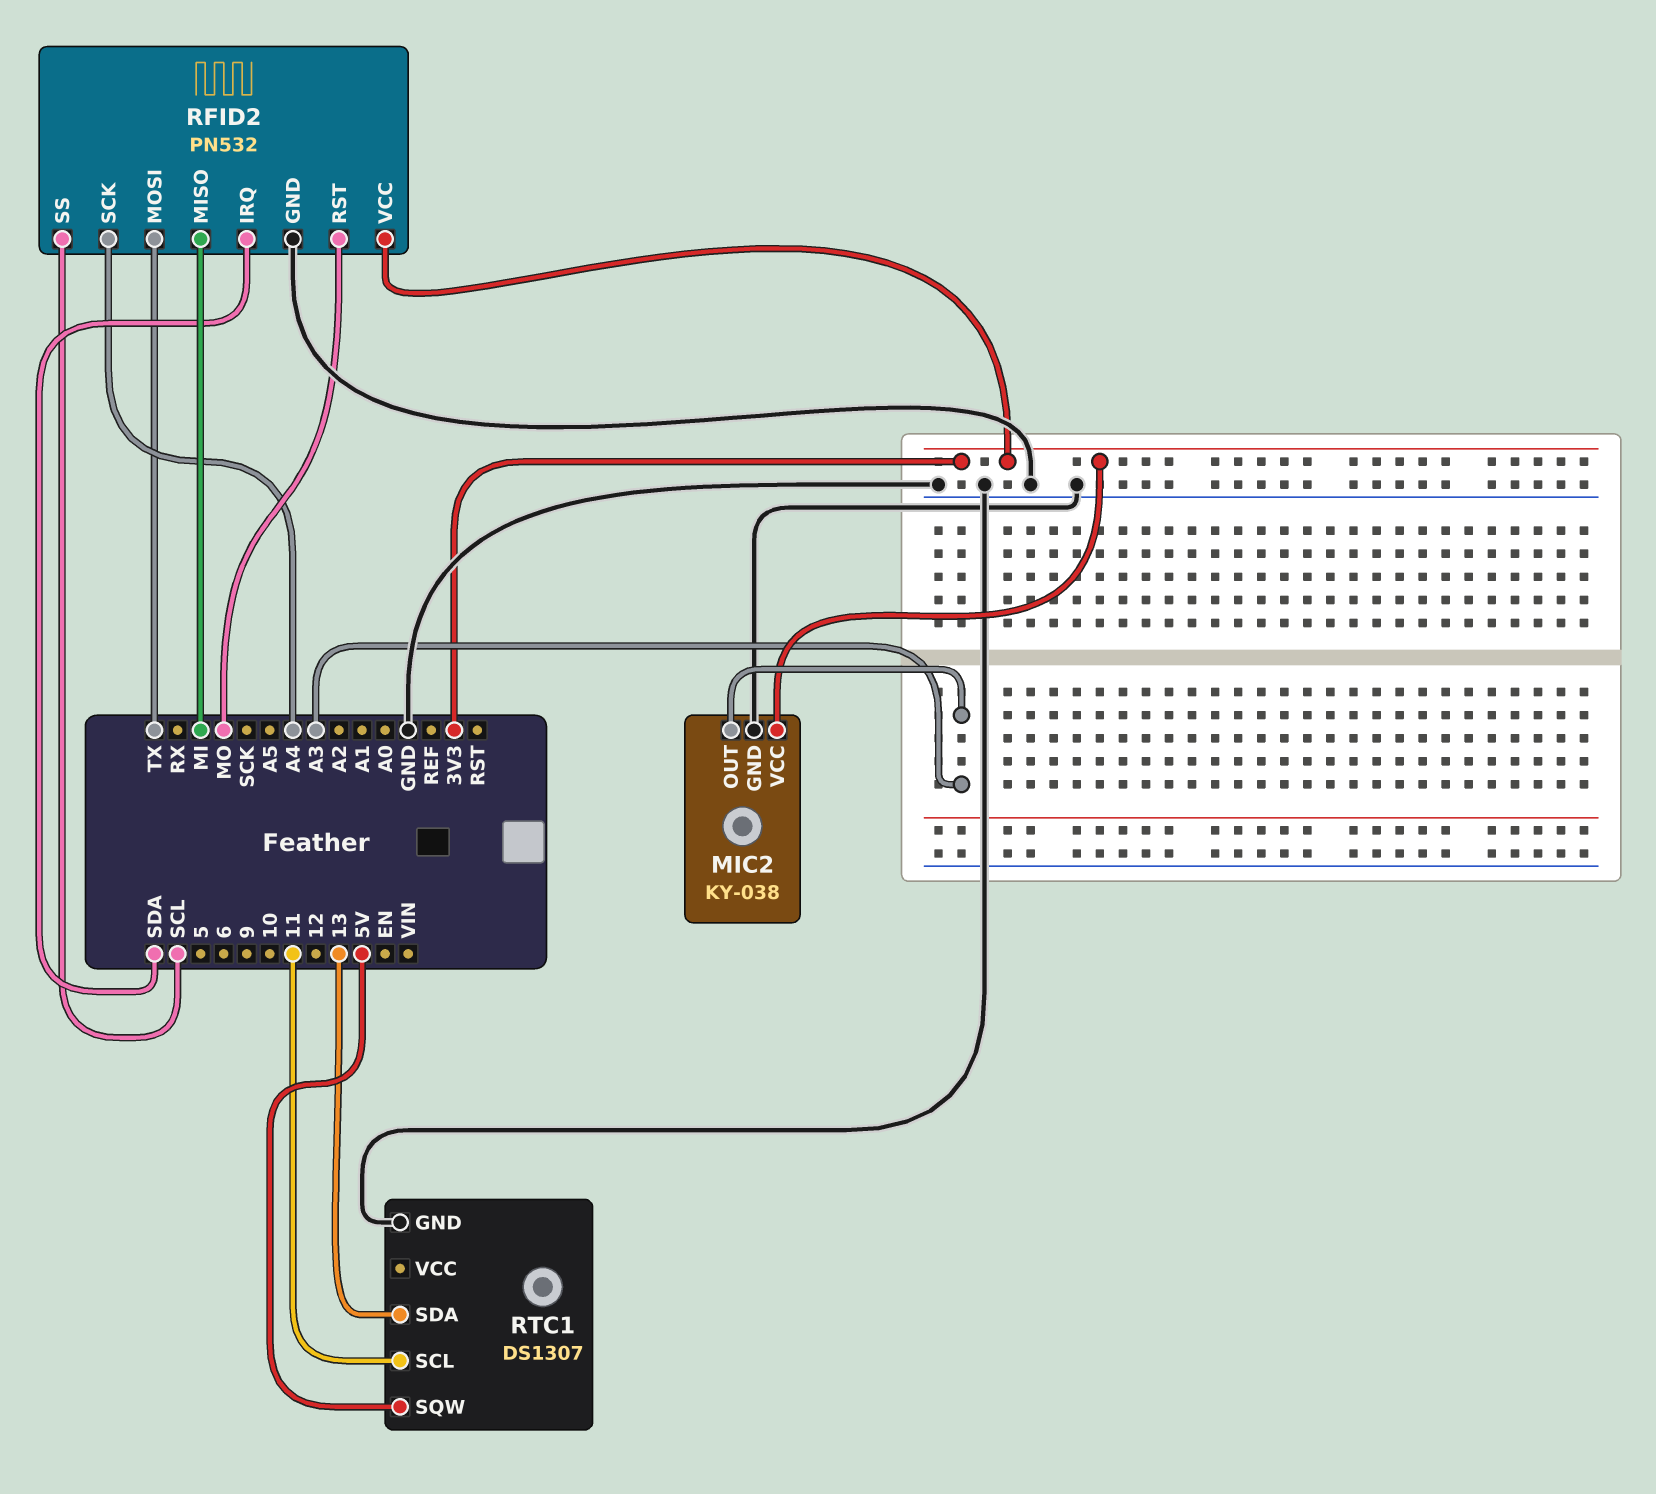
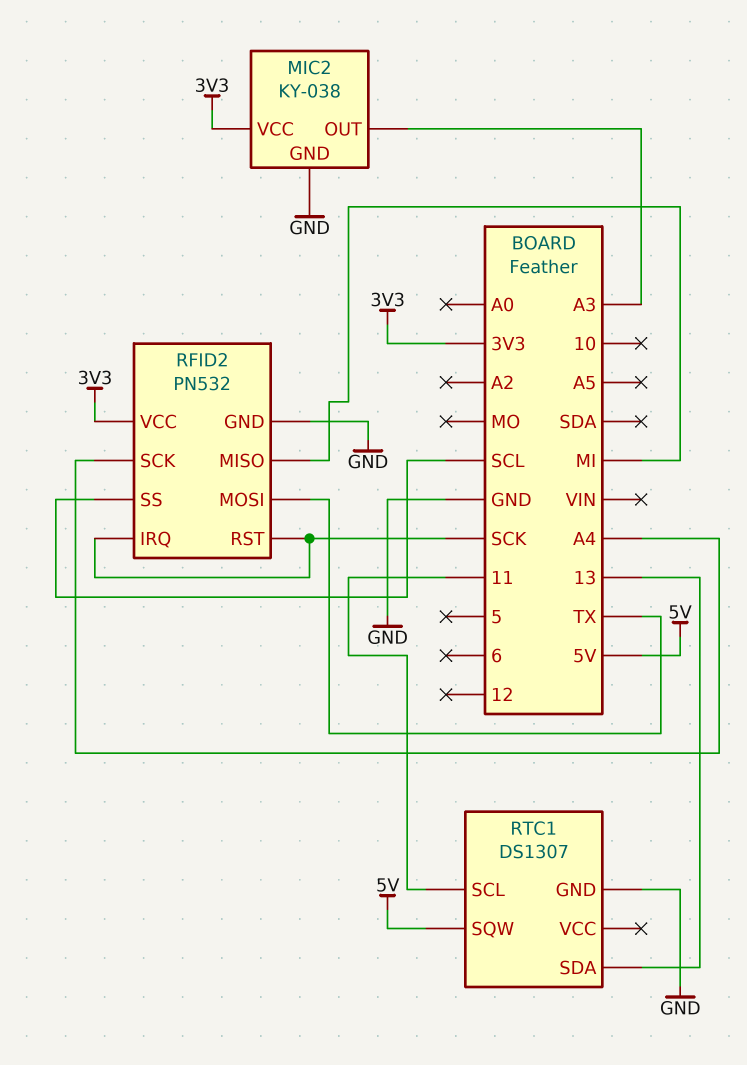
RFID2 pin IRQ: SDA -> SCK
RFID2 pin RST: MO -> SCK

